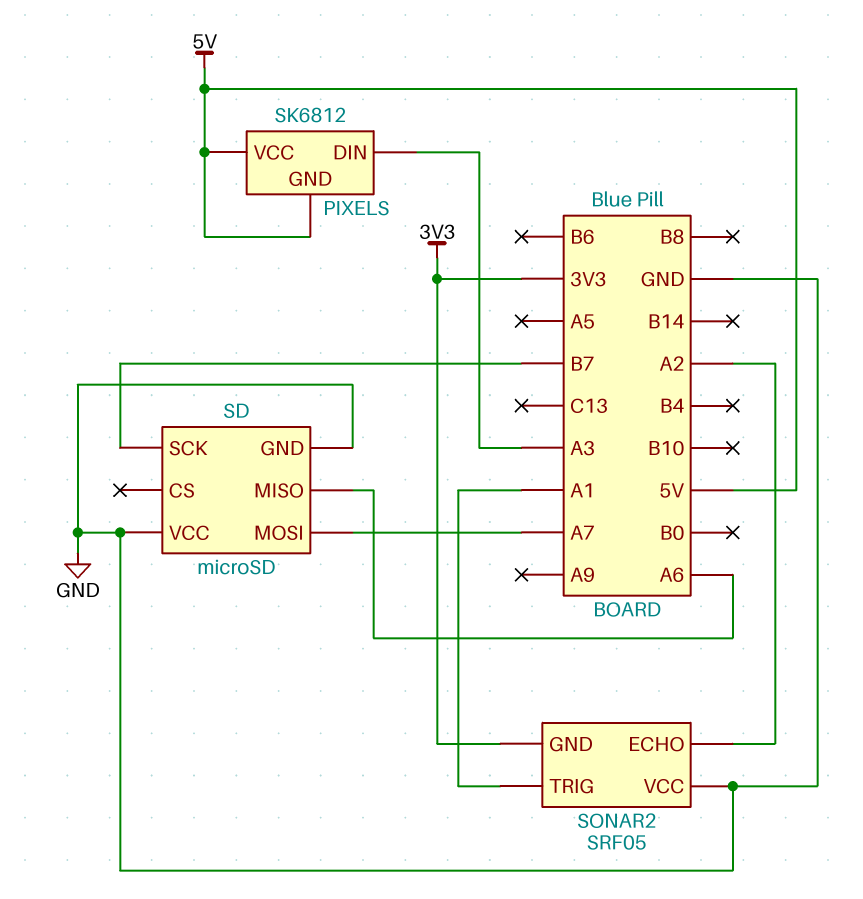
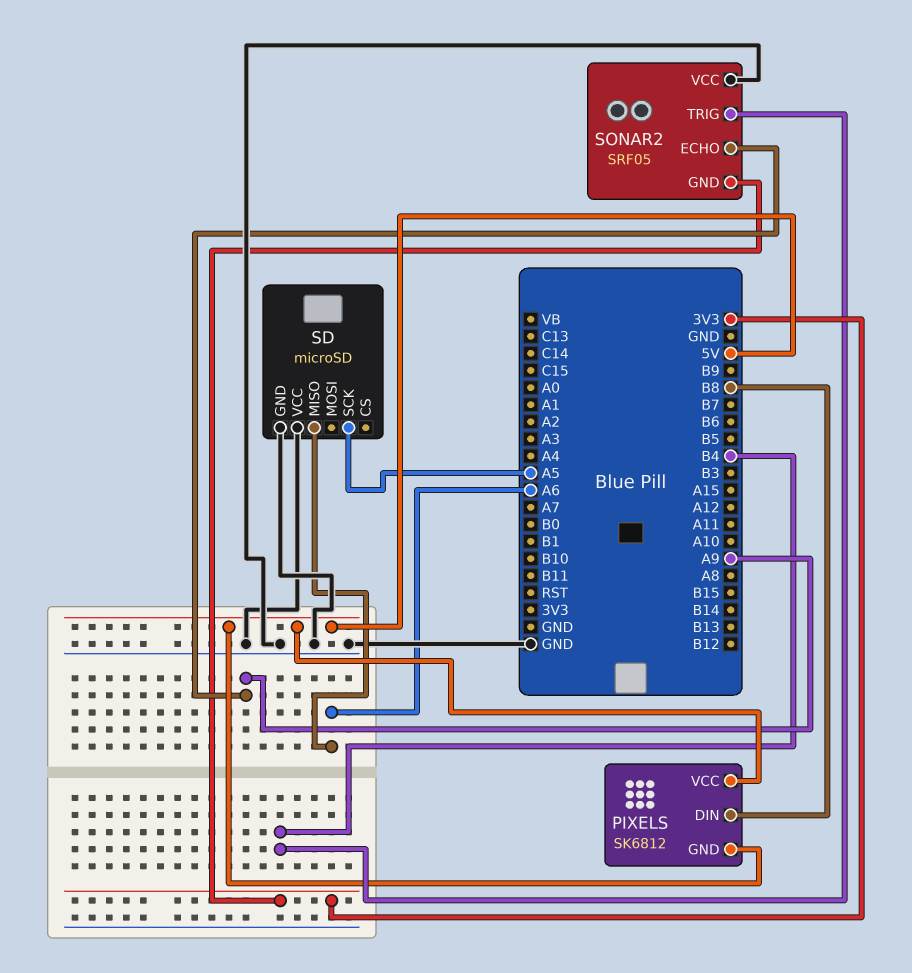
PIXELS pin DIN: A3 -> B8
SD pin MOSI: A7 -> none
SD pin SCK: B7 -> A5
SONAR2 pin ECHO: A2 -> A9
SONAR2 pin TRIG: A1 -> B4

